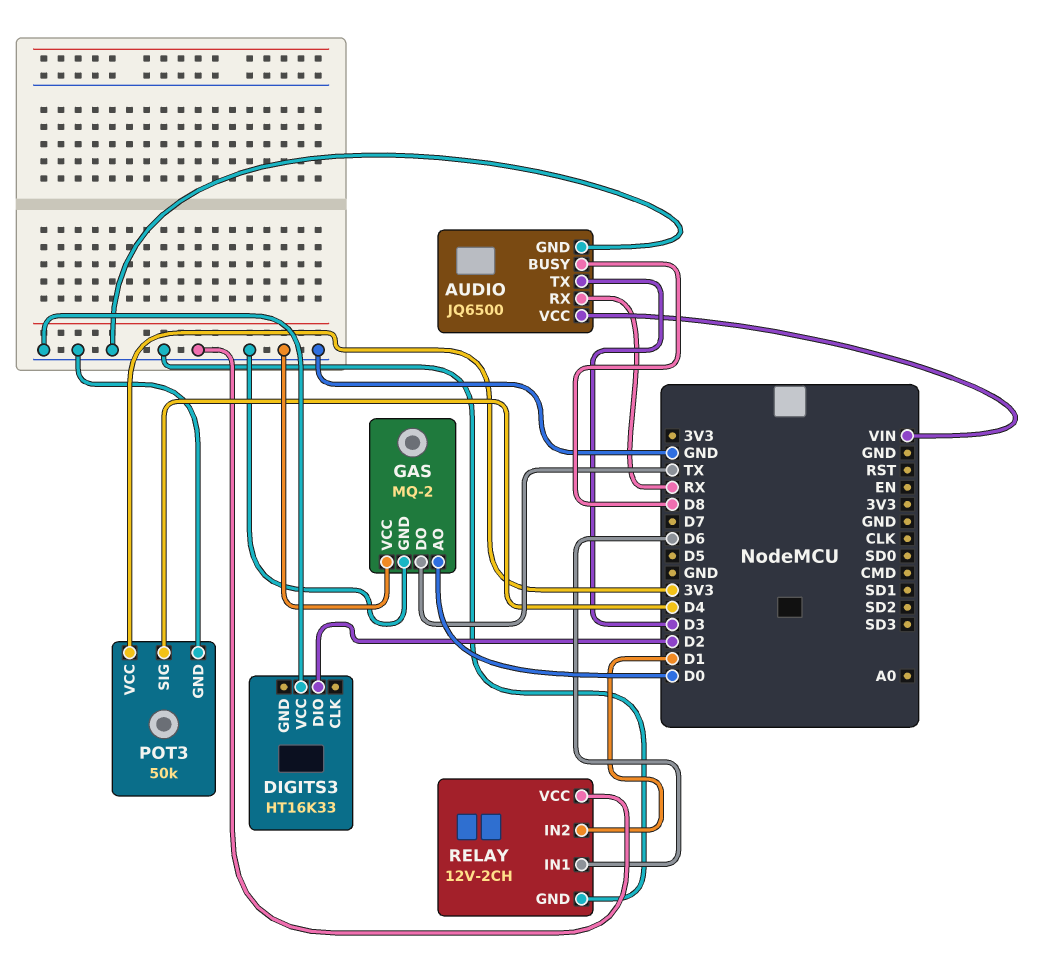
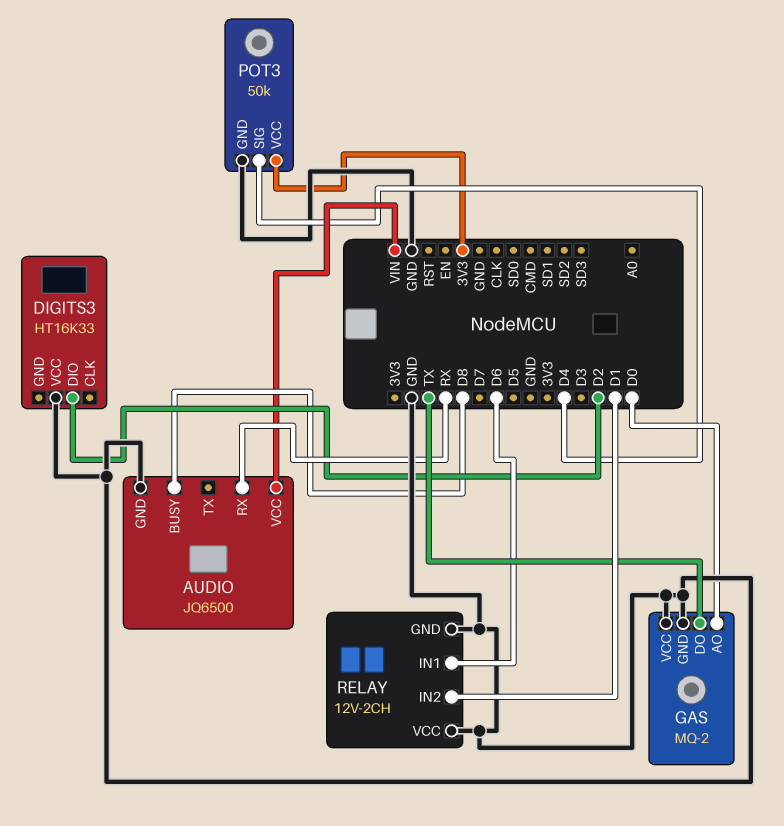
AUDIO pin TX: D3 -> none

